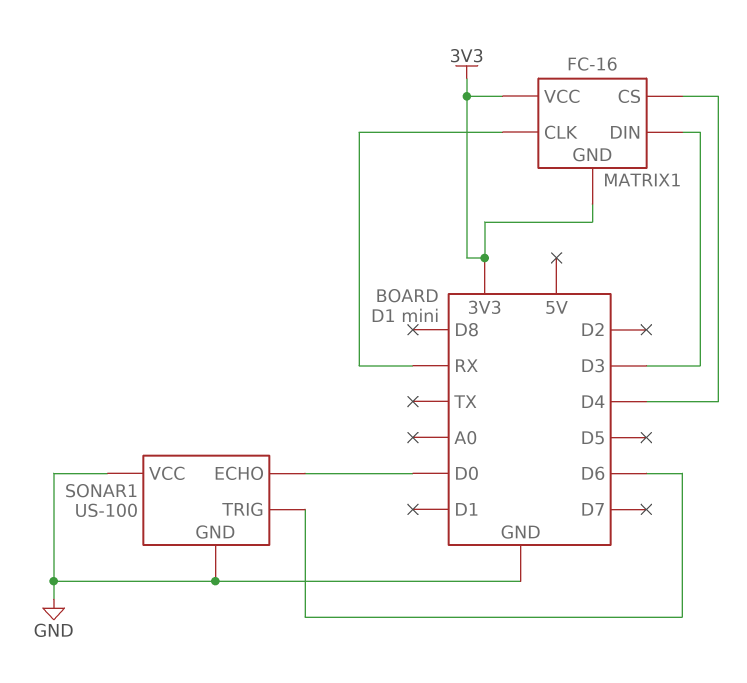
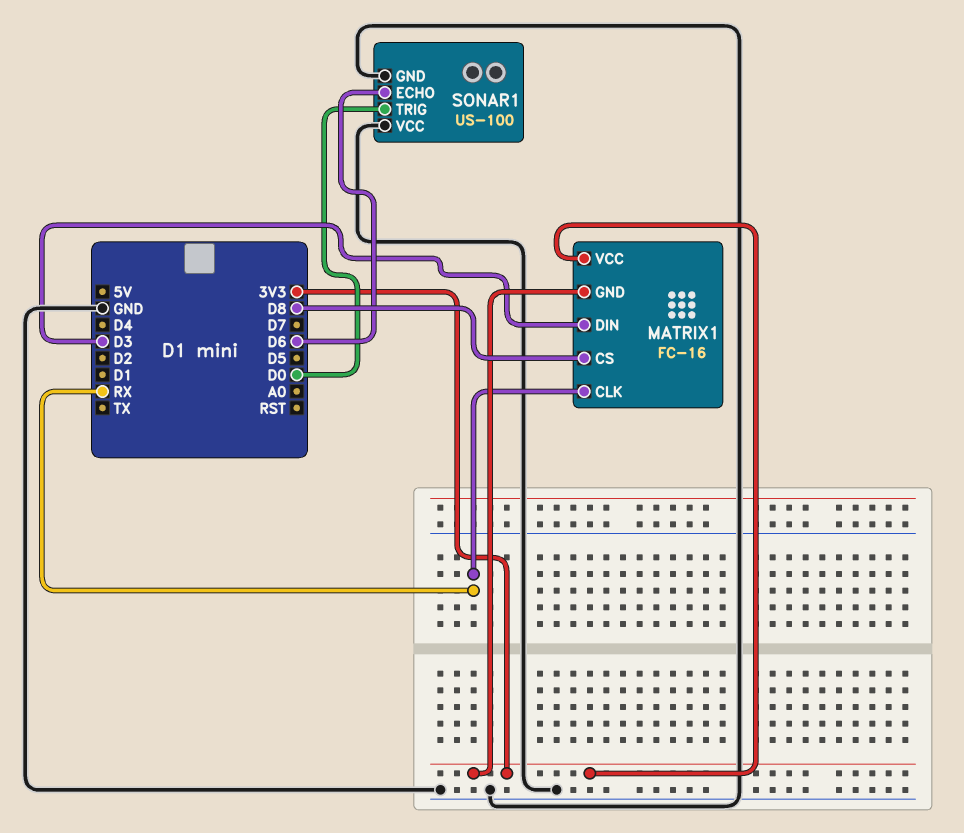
MATRIX1 pin CS: D4 -> D8
SONAR1 pin ECHO: D0 -> D6
SONAR1 pin TRIG: D6 -> D0

